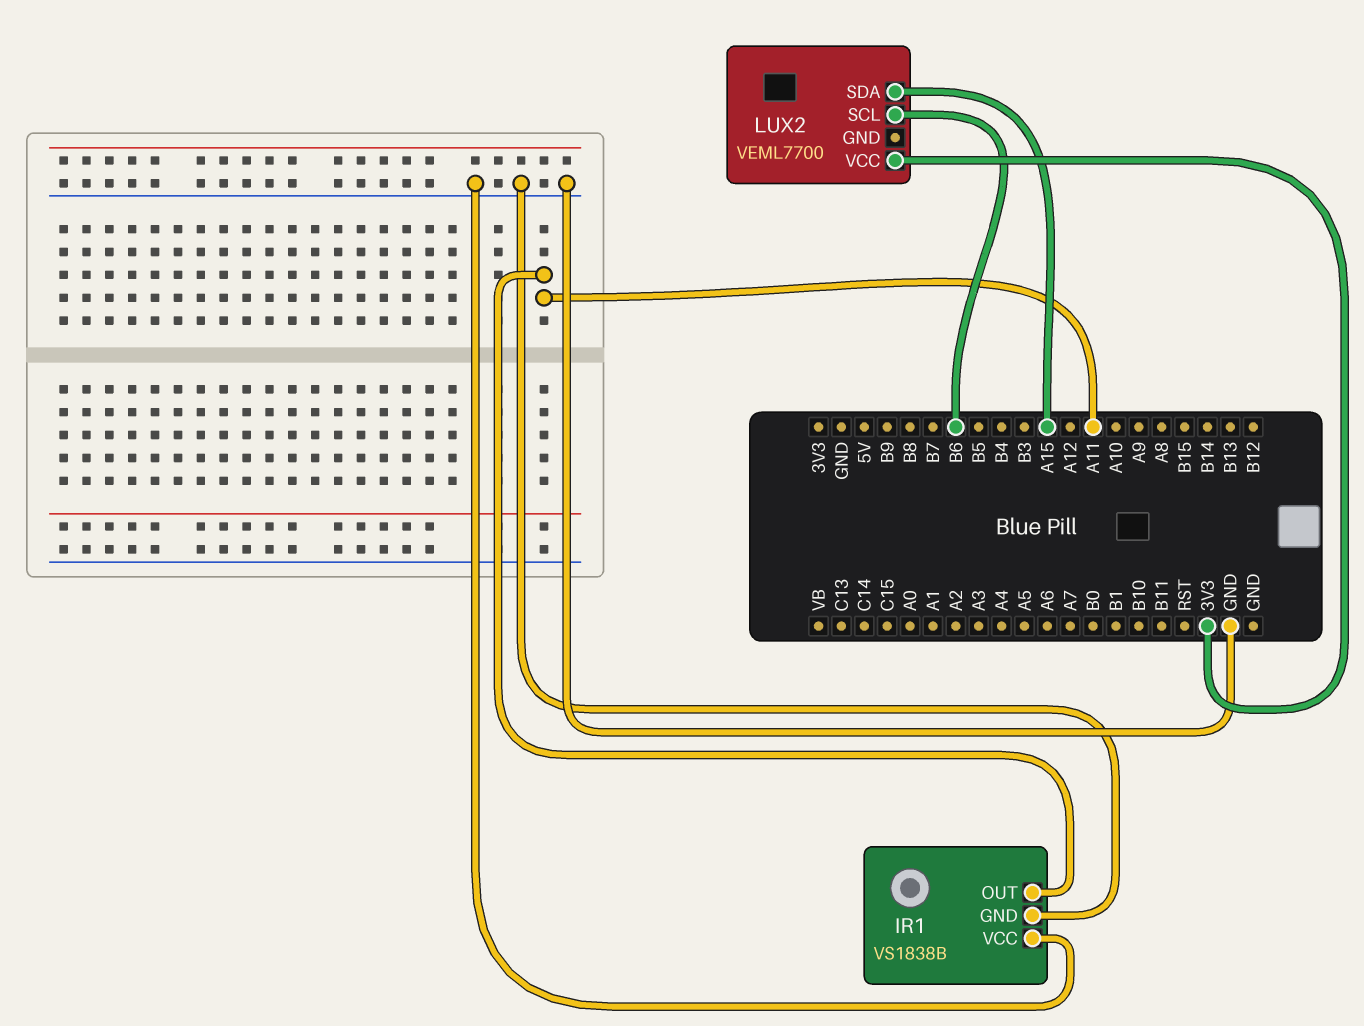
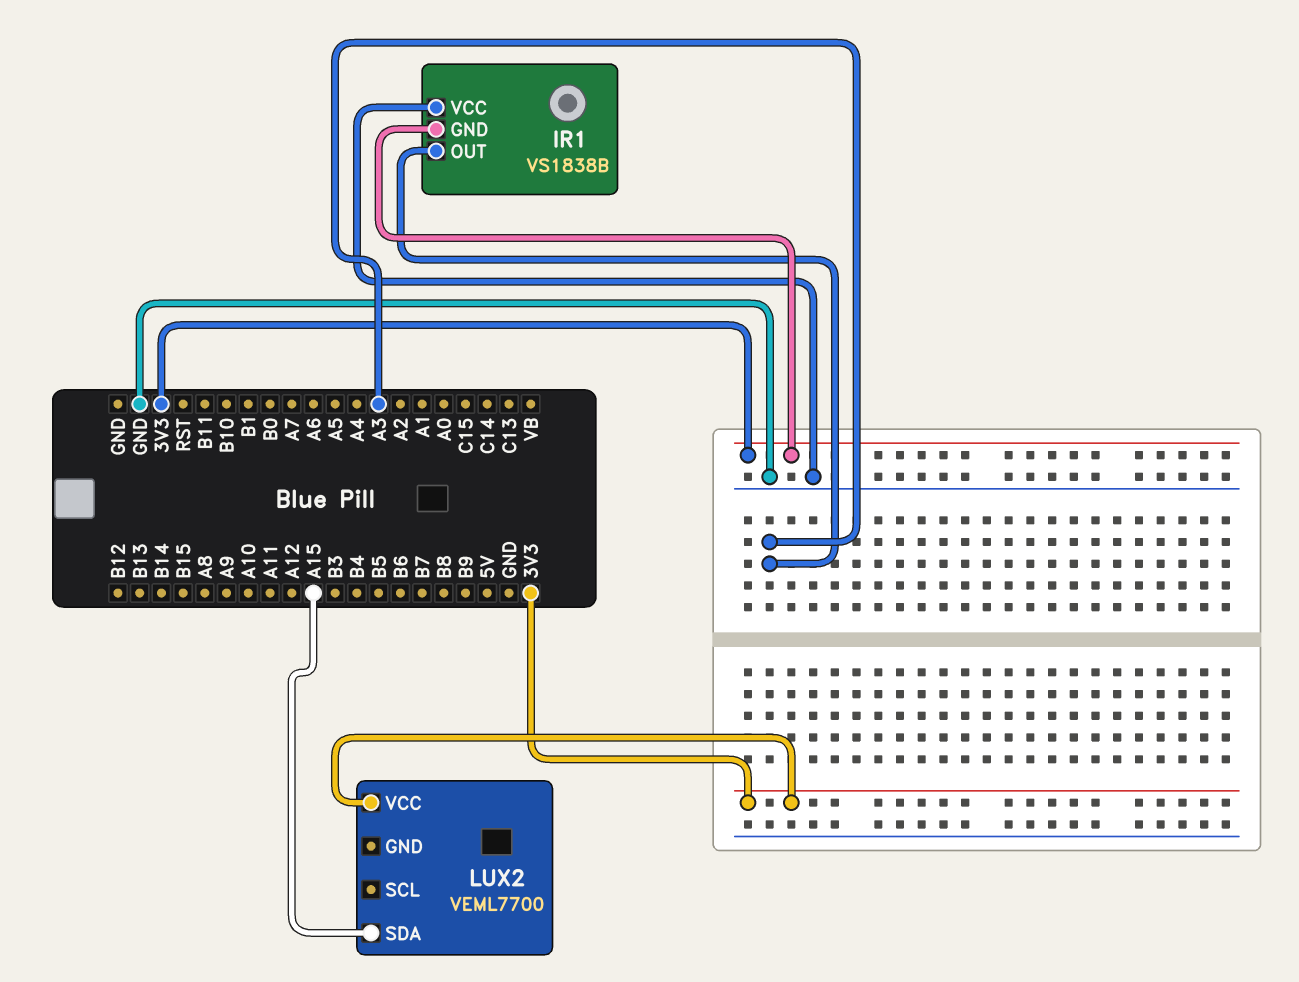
IR1 pin GND: GND -> 3V3
IR1 pin OUT: A11 -> A3
LUX2 pin SCL: B6 -> none

